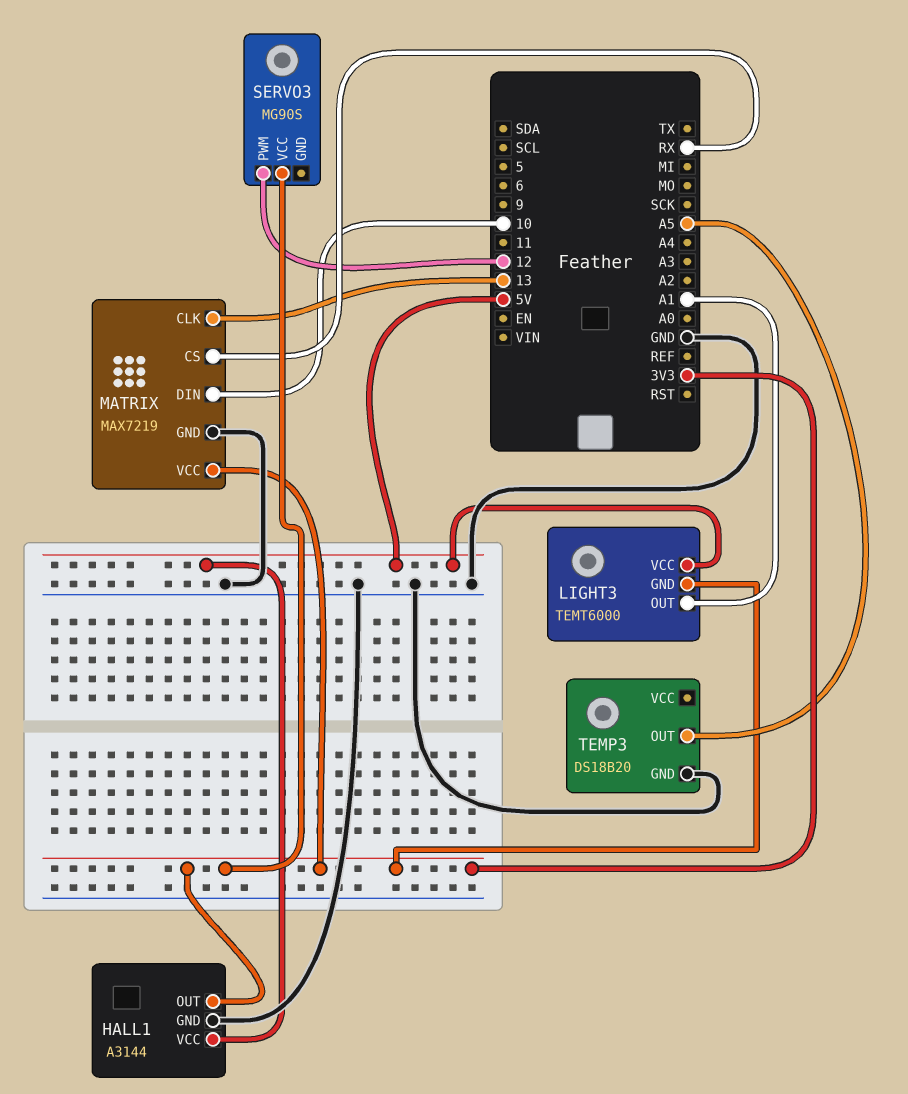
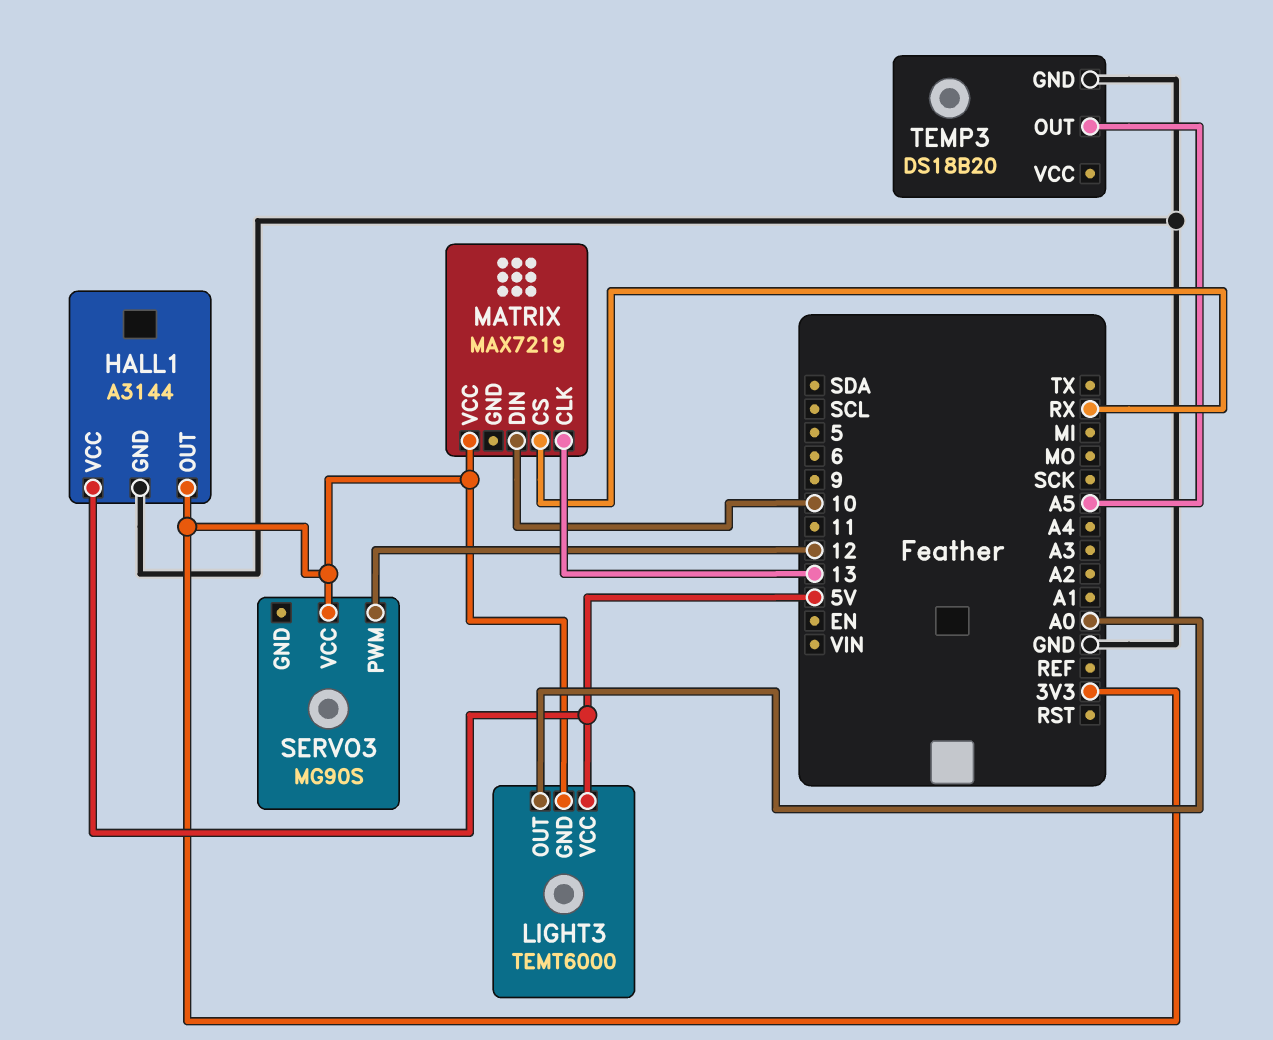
LIGHT3 pin OUT: A1 -> A0
MATRIX pin GND: GND -> none

